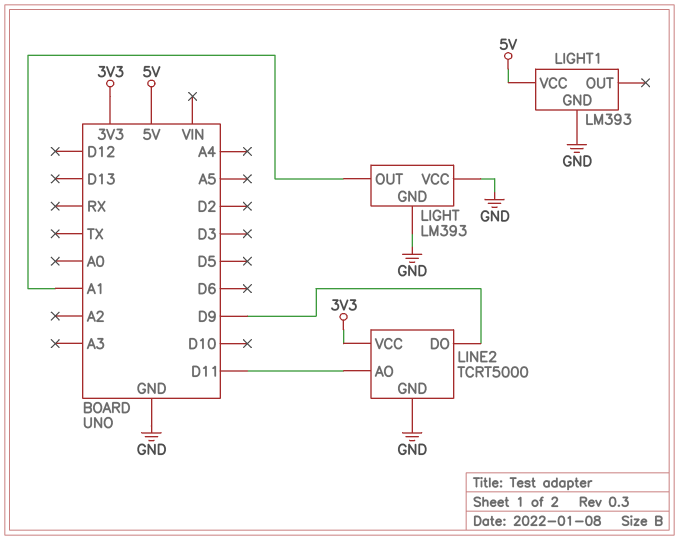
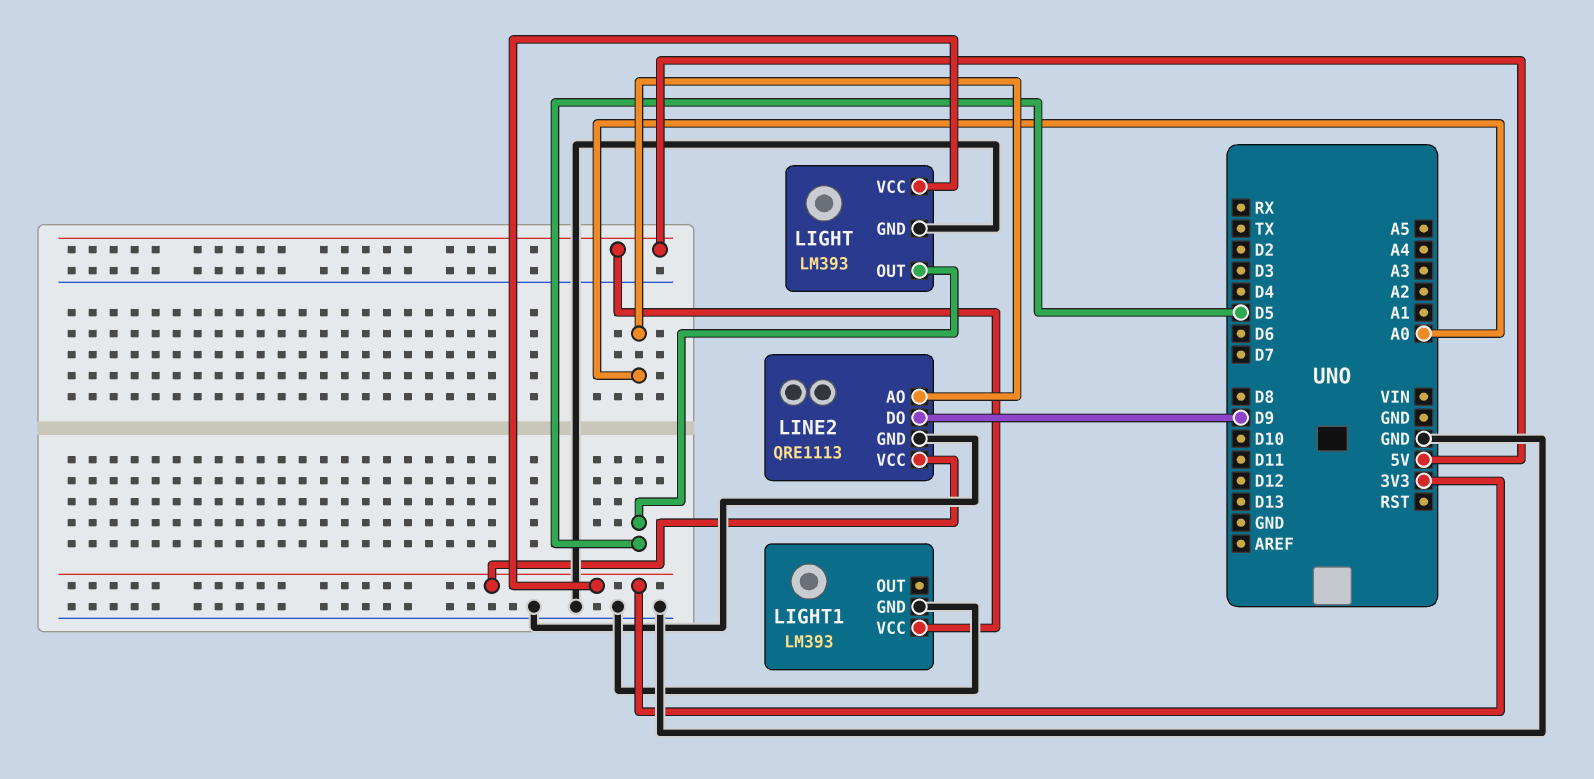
LIGHT pin OUT: A1 -> D5
LIGHT pin VCC: GND -> 3V3
LINE2: TCRT5000 -> QRE1113
LINE2 pin AO: D11 -> A0

